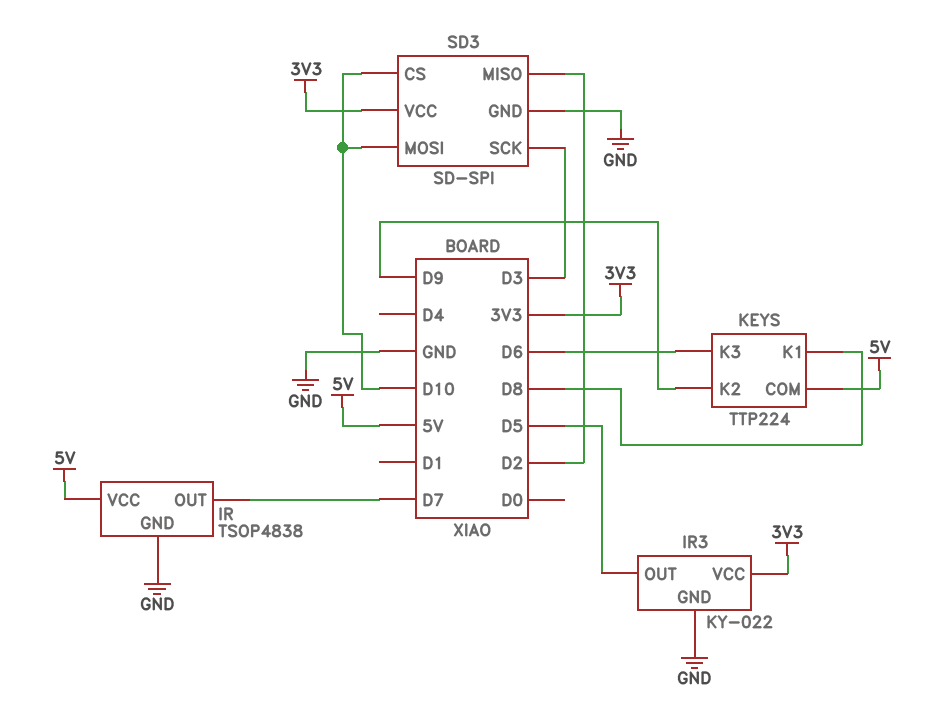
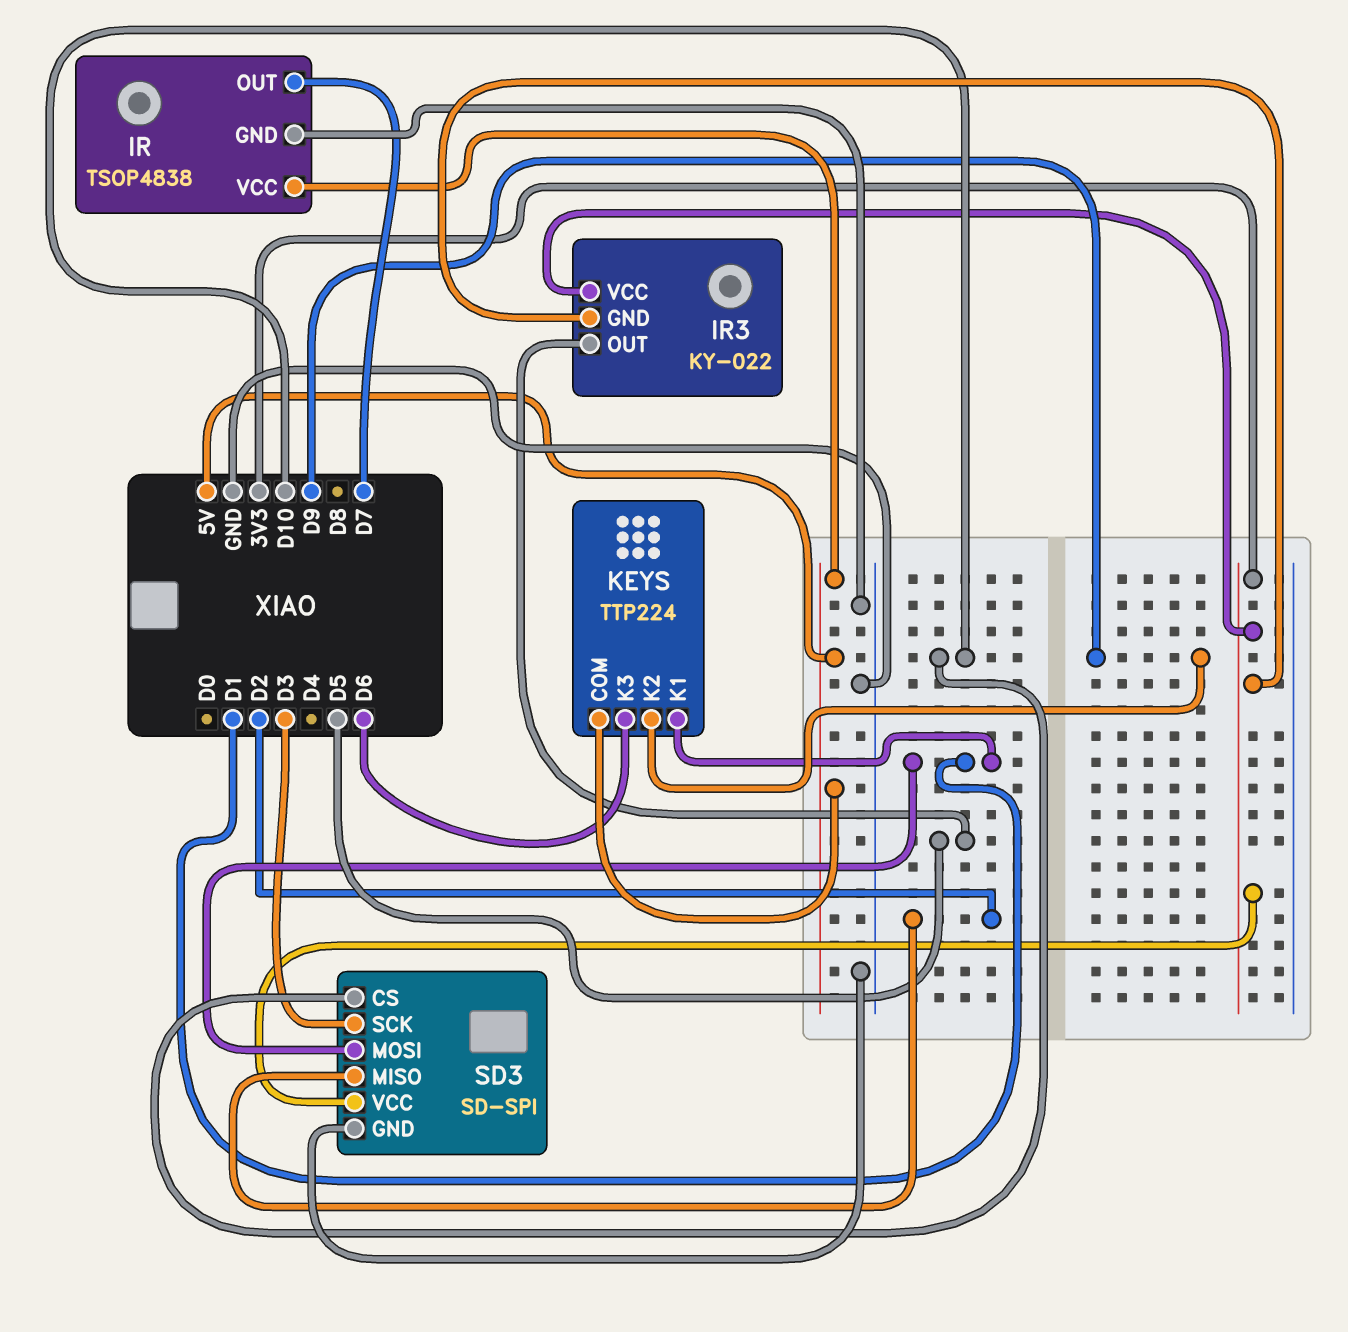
IR3 pin GND: GND -> 3V3
KEYS pin K1: D8 -> D1
SD3 pin MOSI: D10 -> D1

